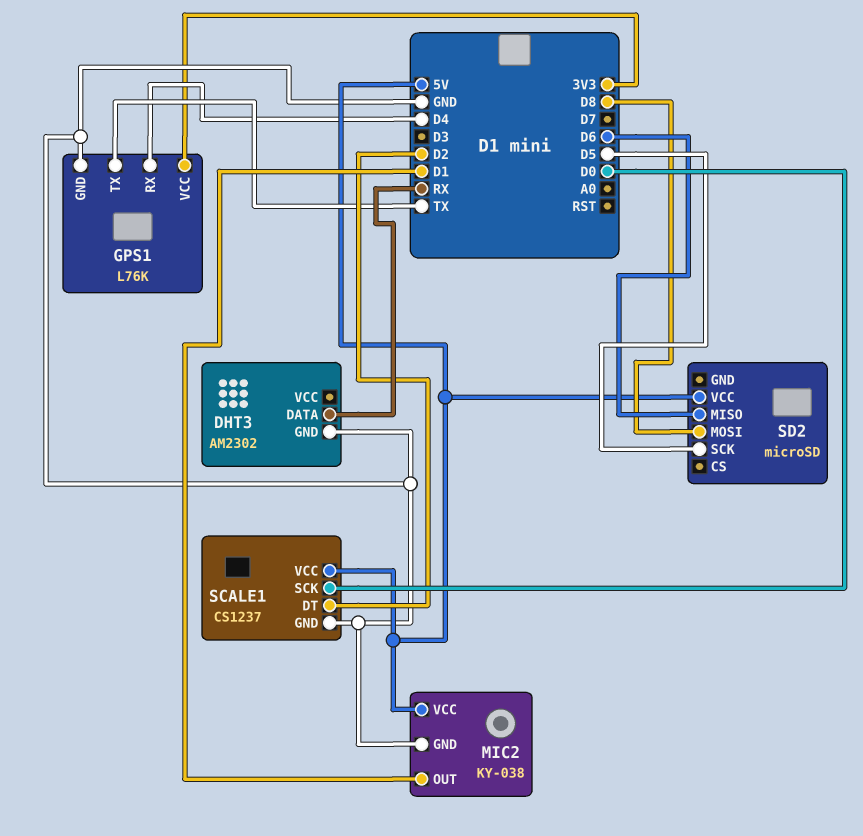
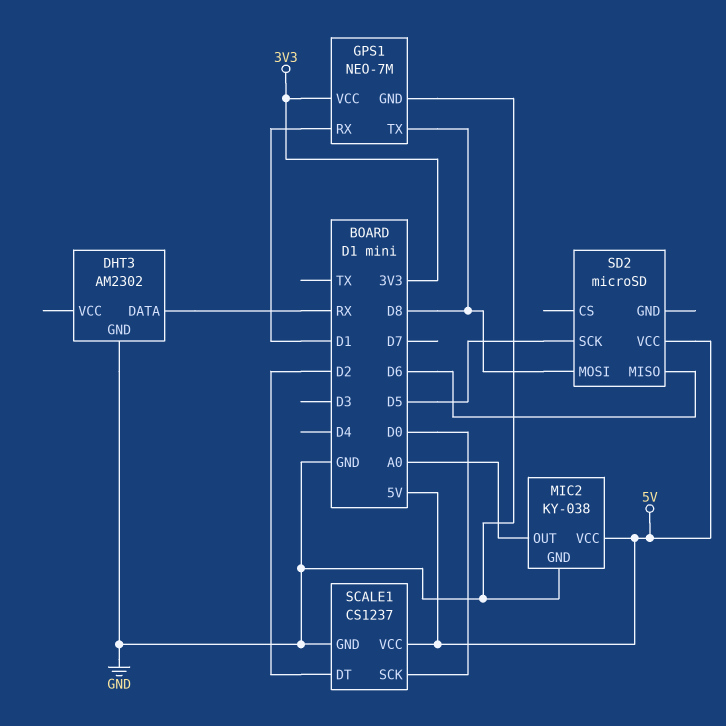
GPS1: L76K -> NEO-7M
GPS1 pin RX: D4 -> D1
GPS1 pin TX: TX -> D8
MIC2 pin OUT: D1 -> A0

